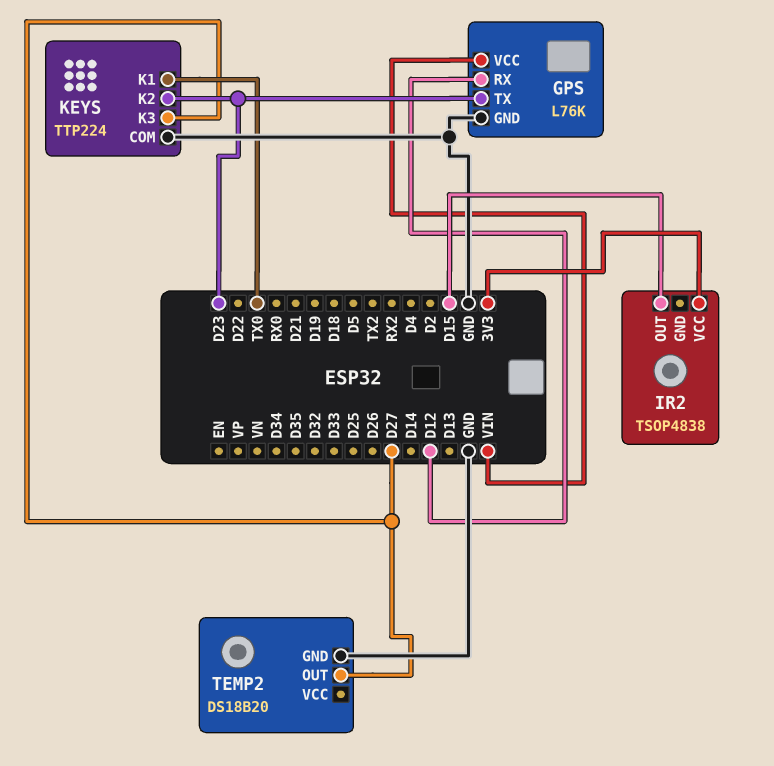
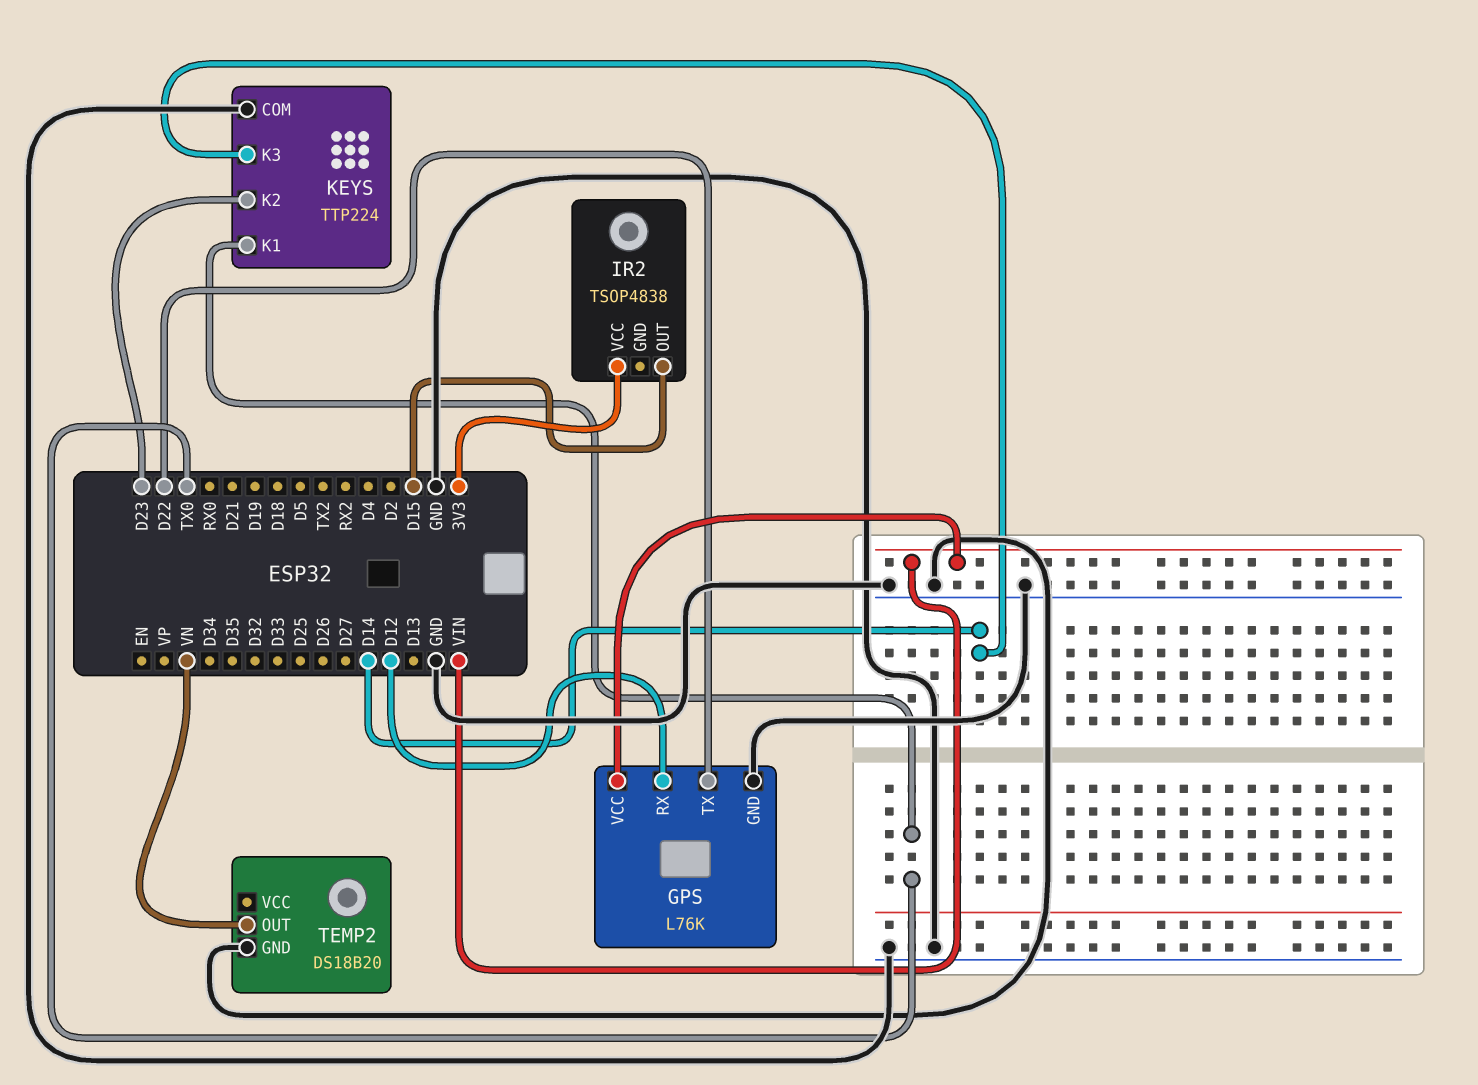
GPS pin TX: D23 -> D22
KEYS pin K3: D27 -> D14
TEMP2 pin OUT: D27 -> VN

